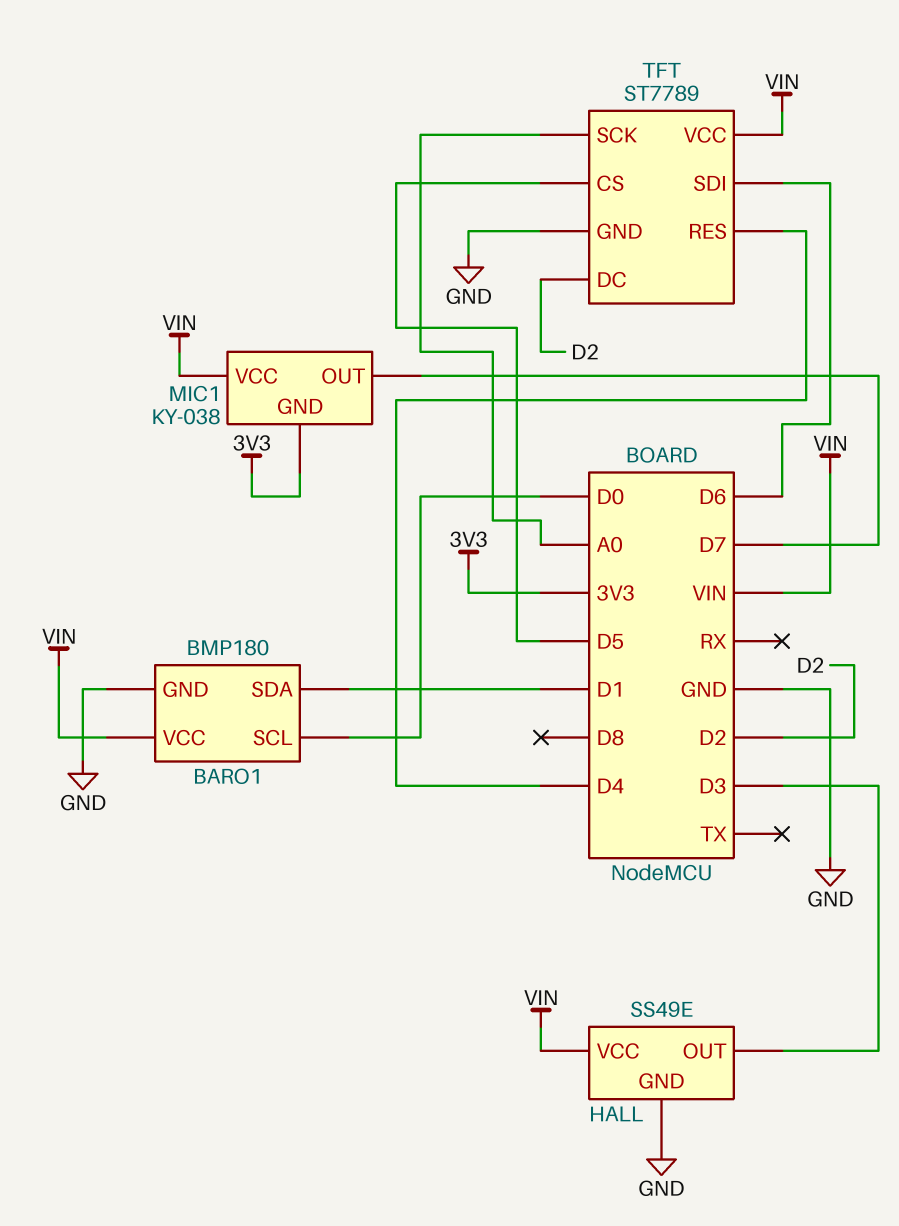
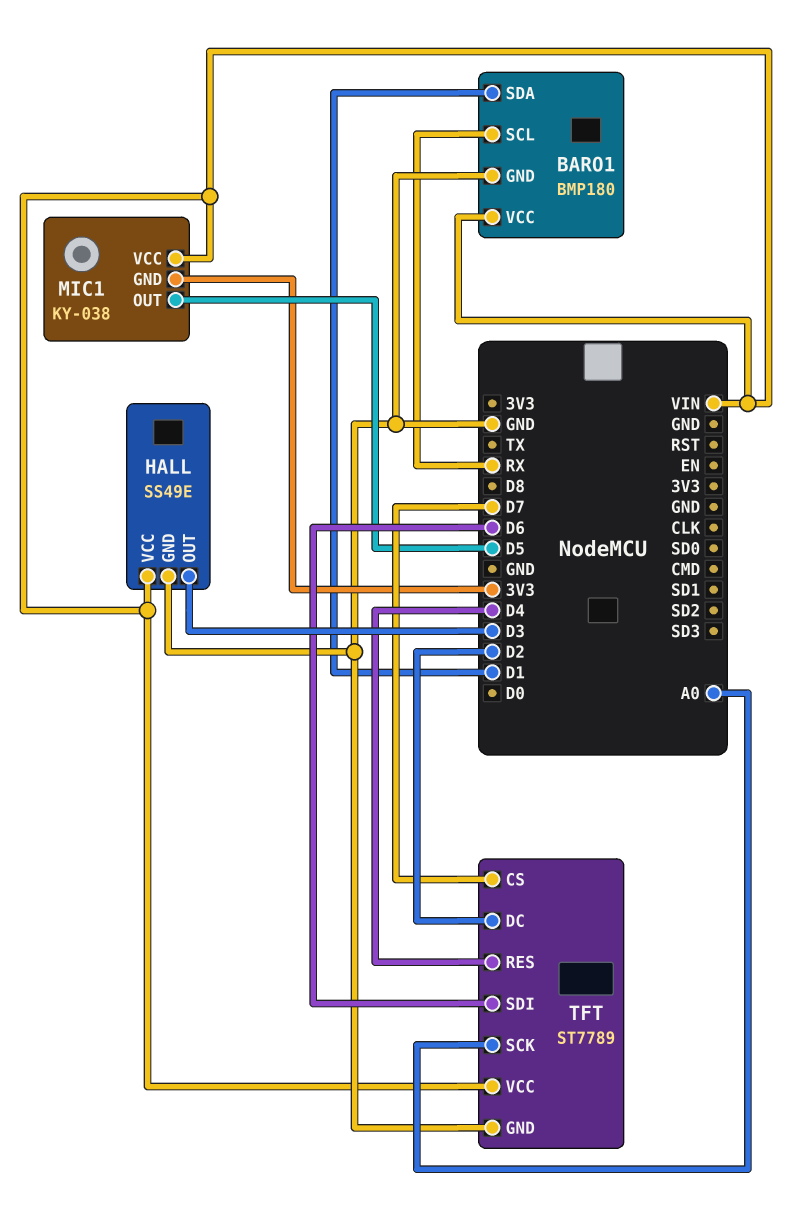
BARO1 pin SCL: D0 -> RX
MIC1 pin OUT: D7 -> D5
TFT pin CS: D5 -> D7

